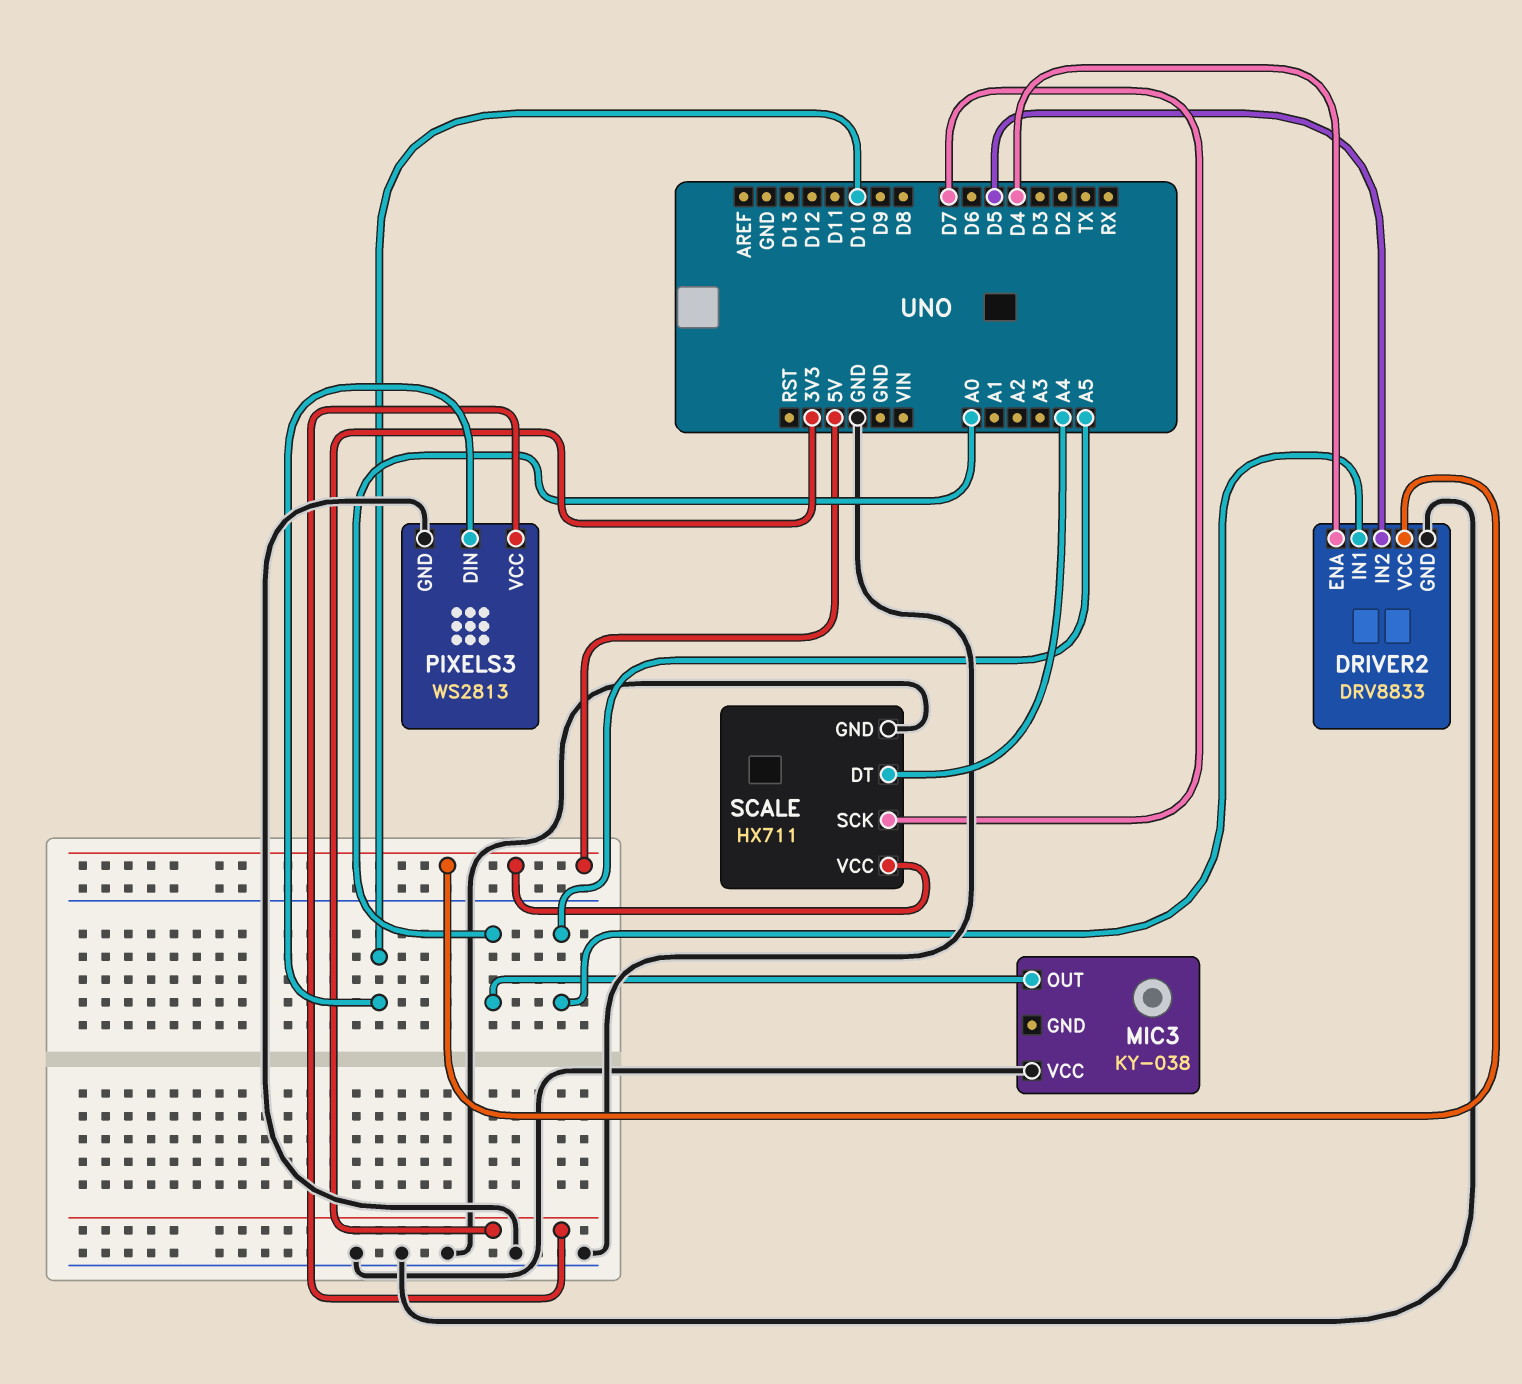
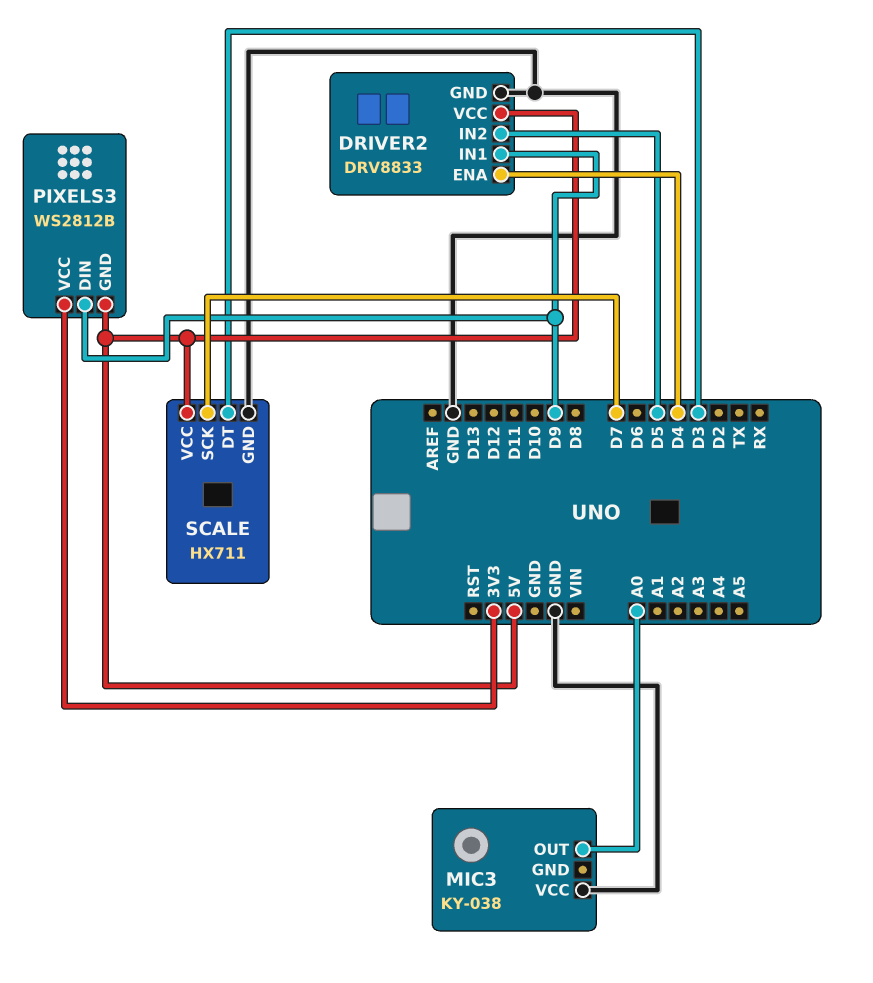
DRIVER2 pin IN1: A5 -> D9
PIXELS3: WS2813 -> WS2812B
PIXELS3 pin DIN: D10 -> D9
PIXELS3 pin GND: GND -> 5V
SCALE pin DT: A4 -> D3

